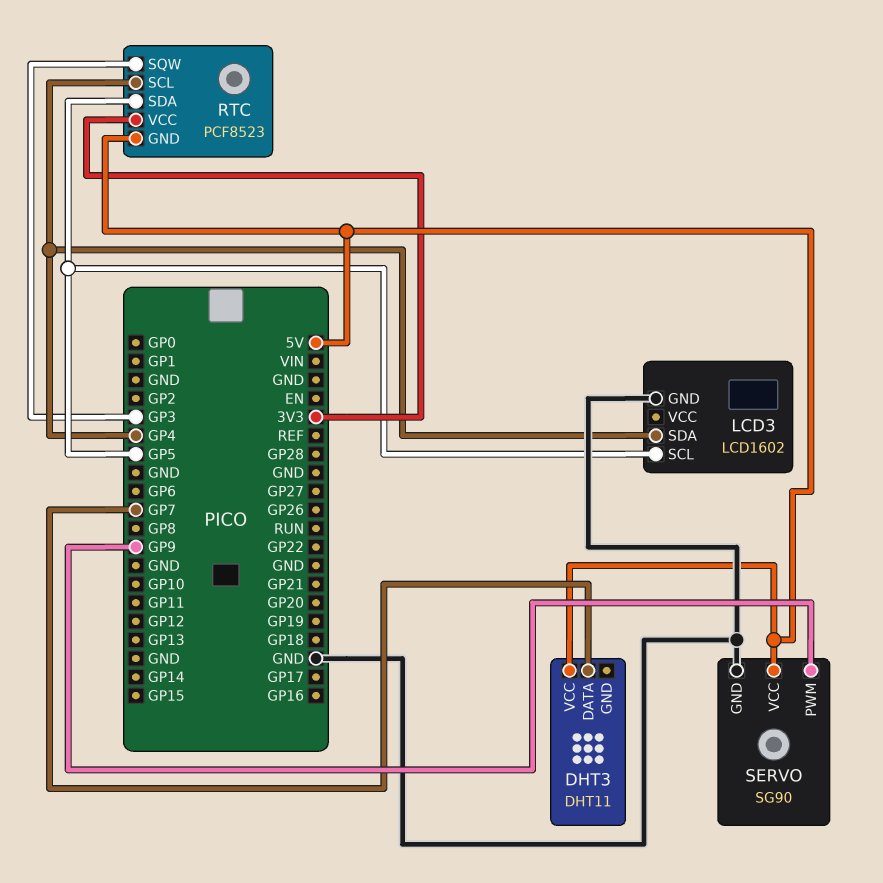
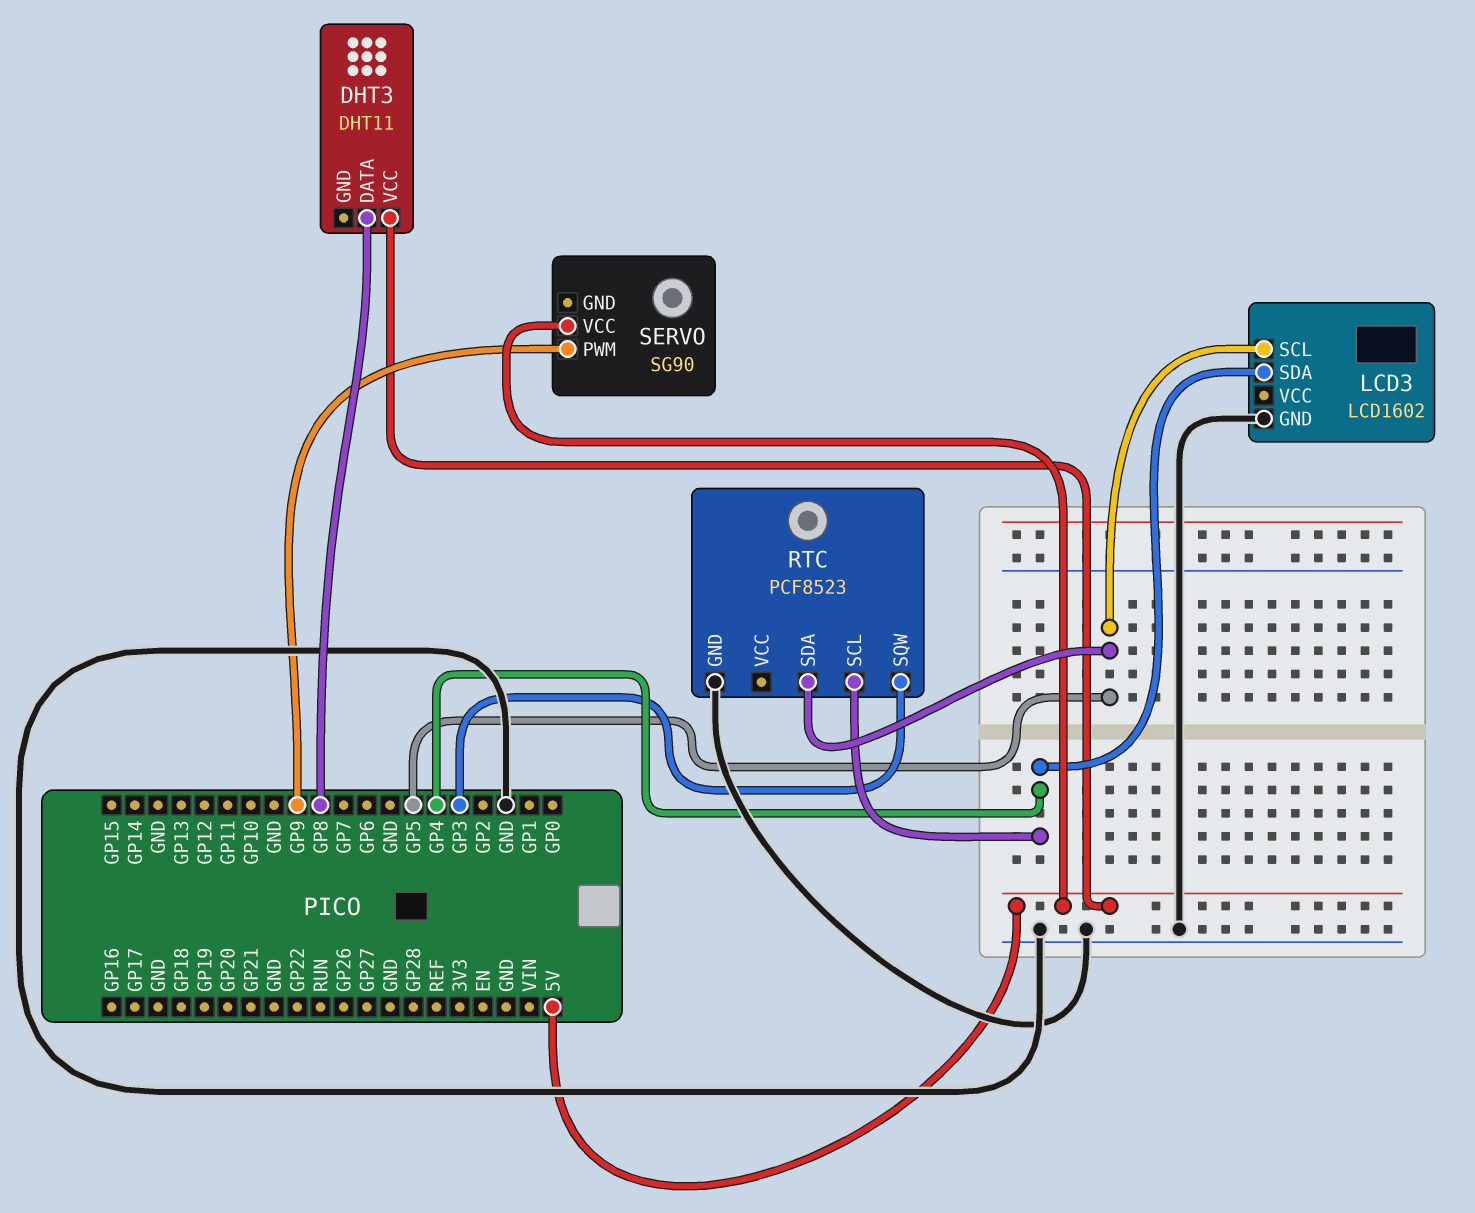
DHT3 pin DATA: GP7 -> GP8
RTC pin GND: 5V -> GND
RTC pin VCC: 3V3 -> none
SERVO pin GND: GND -> none

